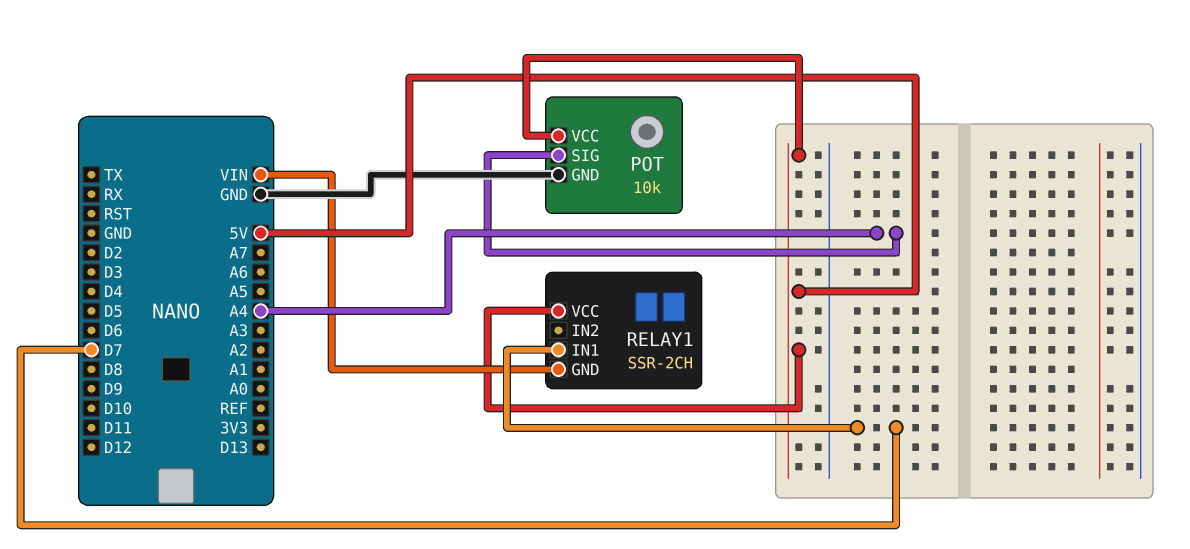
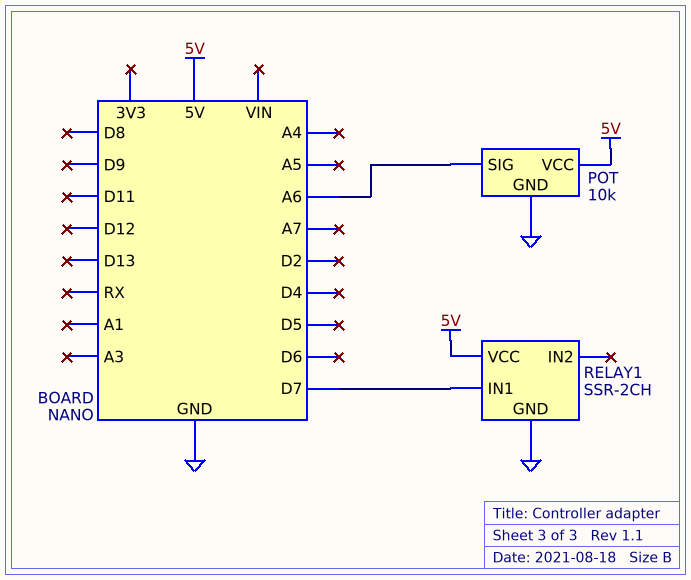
POT pin SIG: A4 -> A6
RELAY1 pin GND: VIN -> GND

